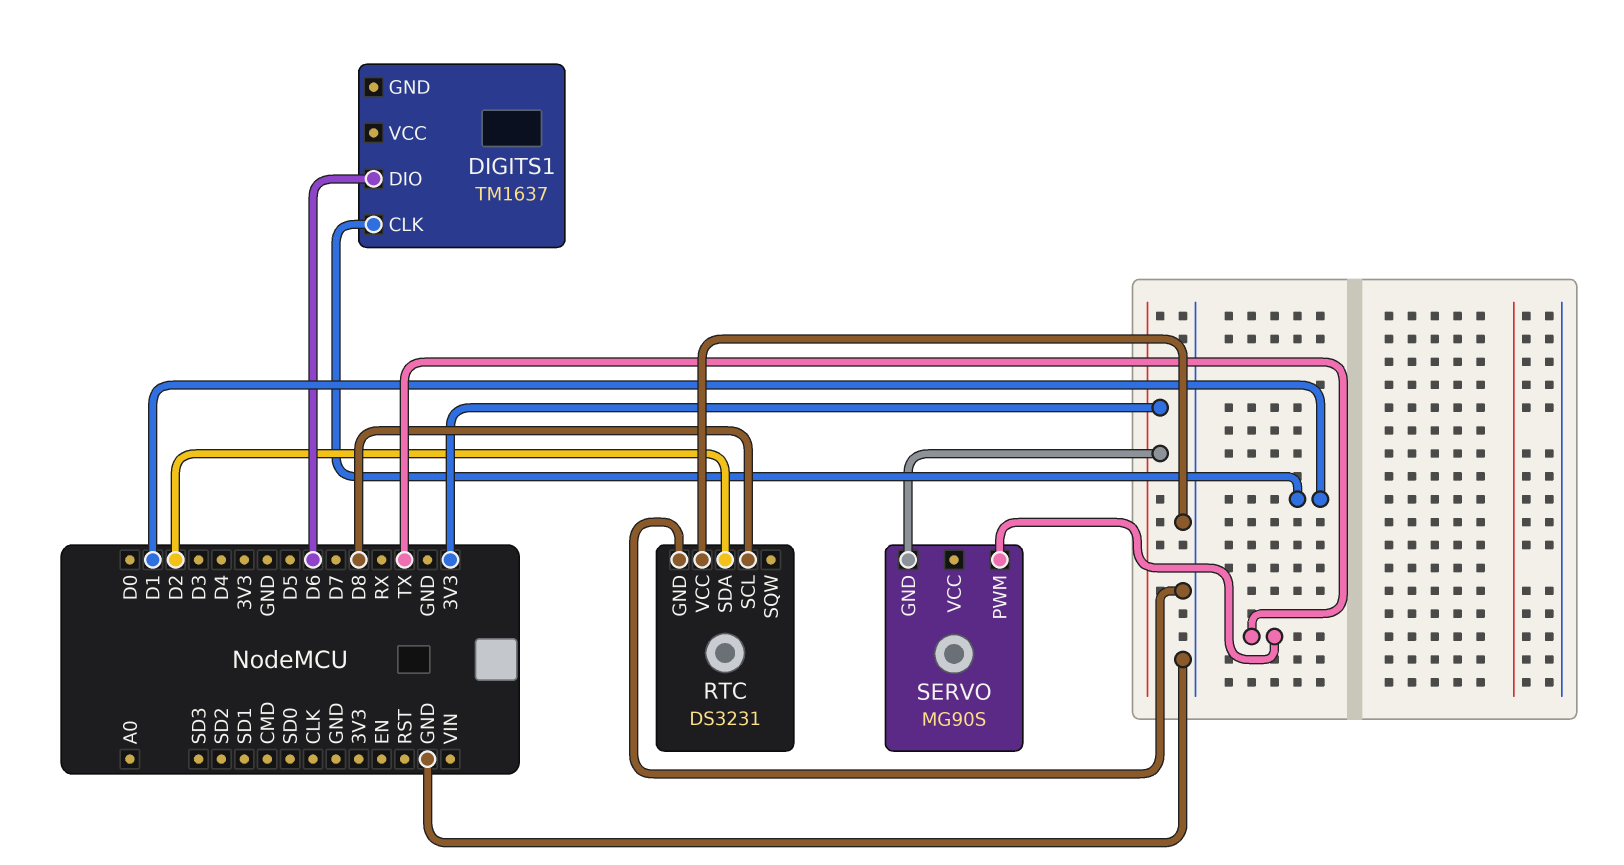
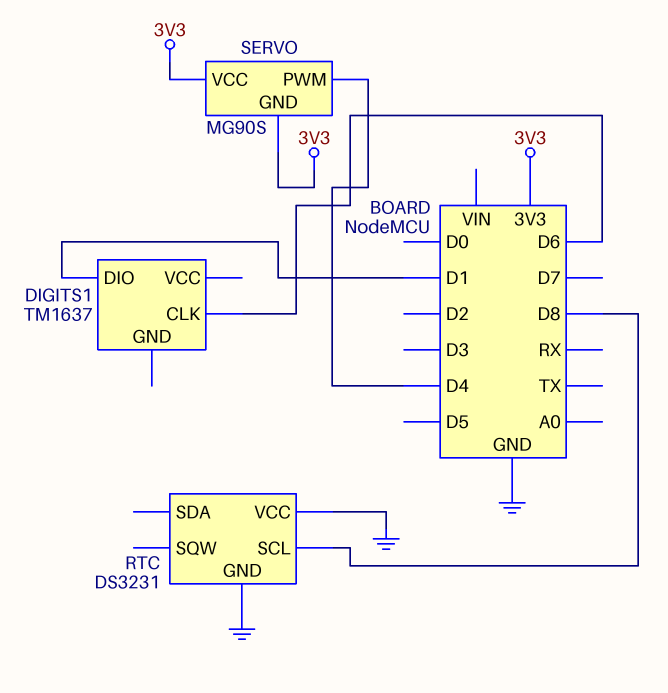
DIGITS1 pin CLK: D1 -> D6
DIGITS1 pin DIO: D6 -> D1
RTC pin SDA: D2 -> none
SERVO pin PWM: TX -> D4
SERVO pin VCC: none -> 3V3

